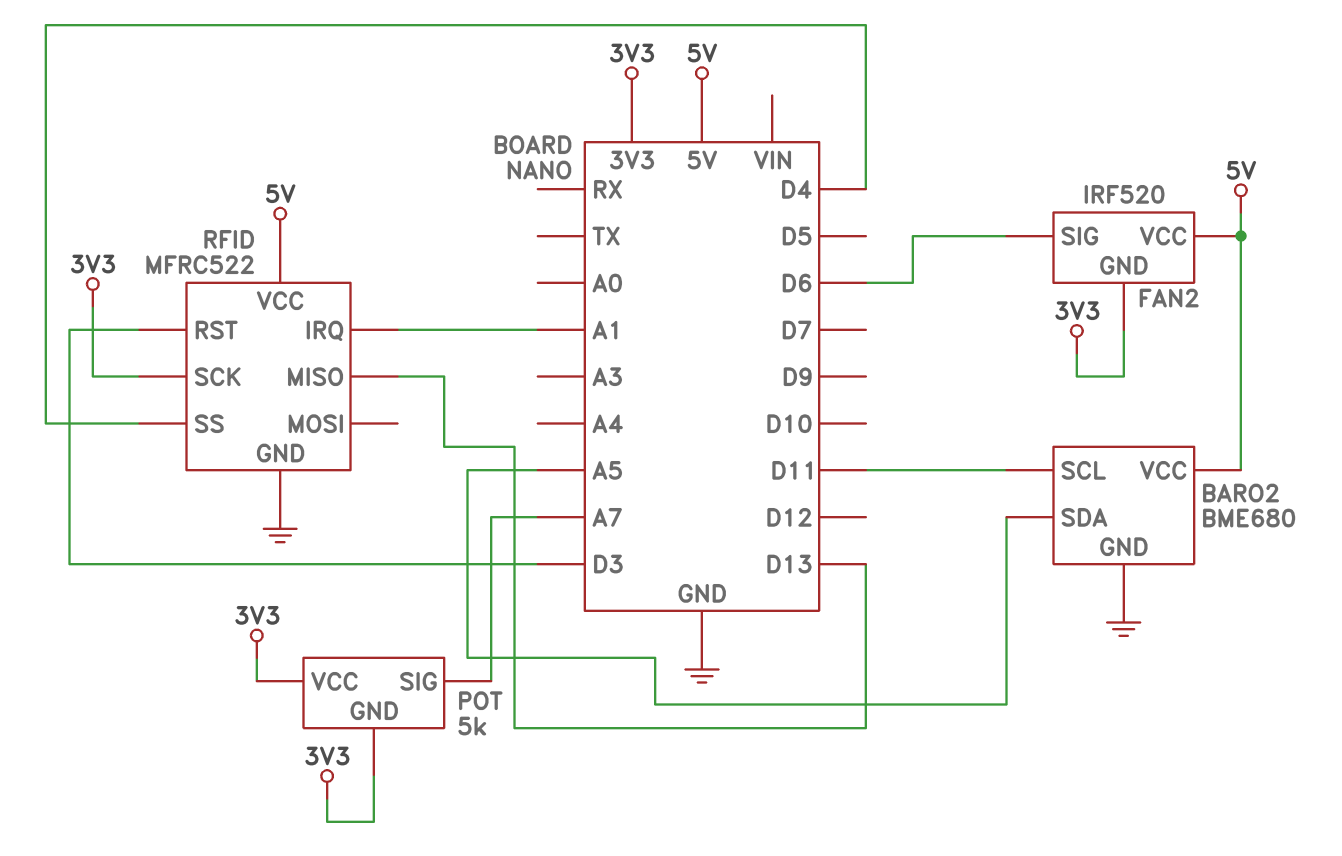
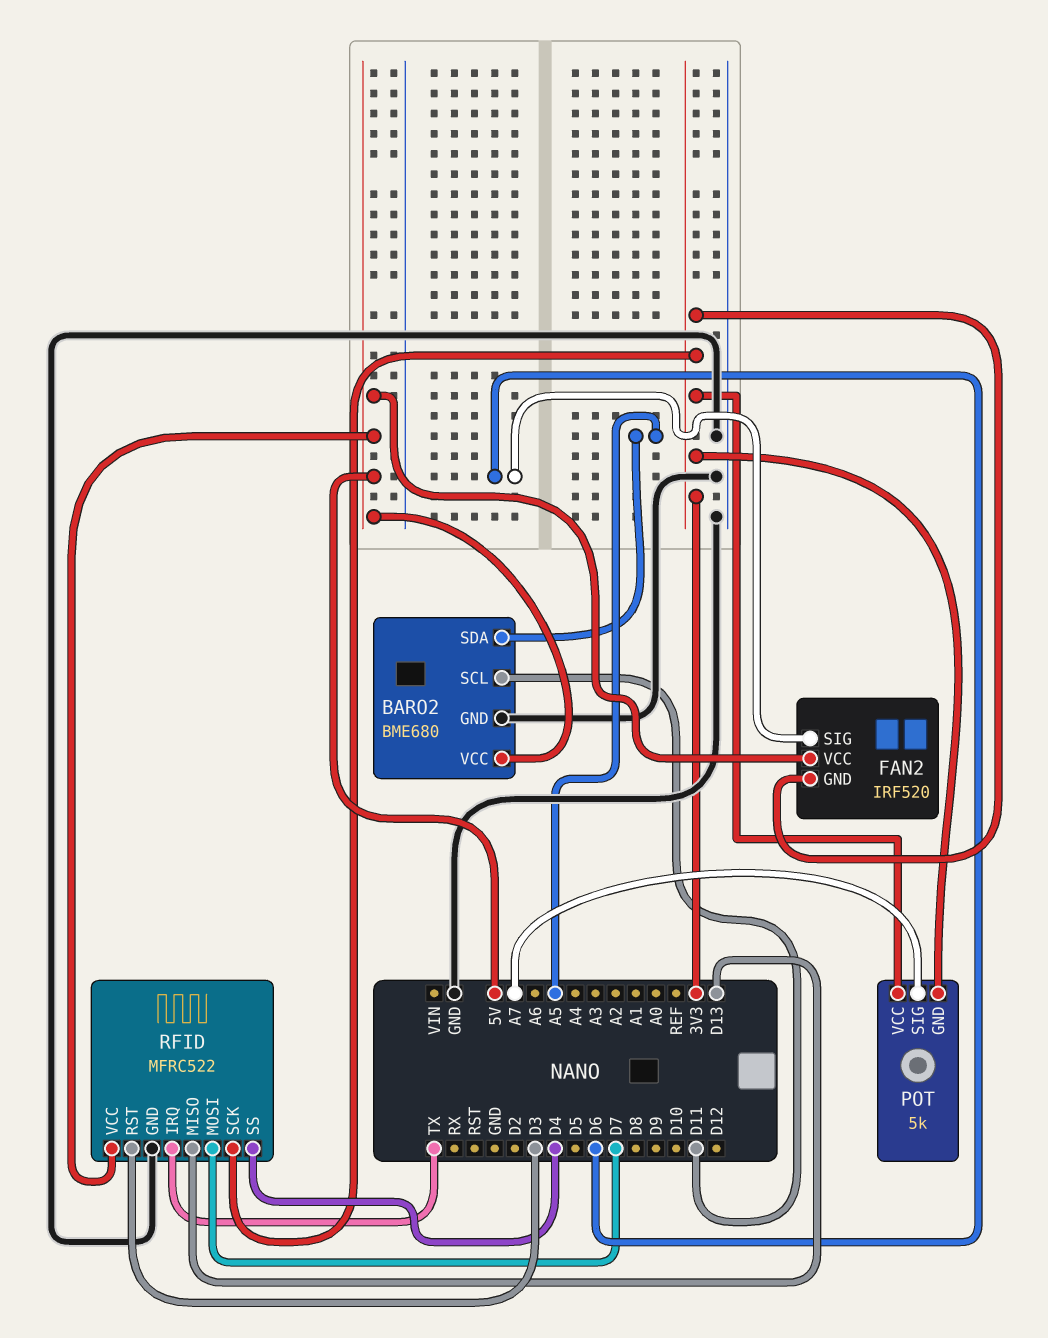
RFID pin IRQ: A1 -> TX
RFID pin MOSI: none -> D7

